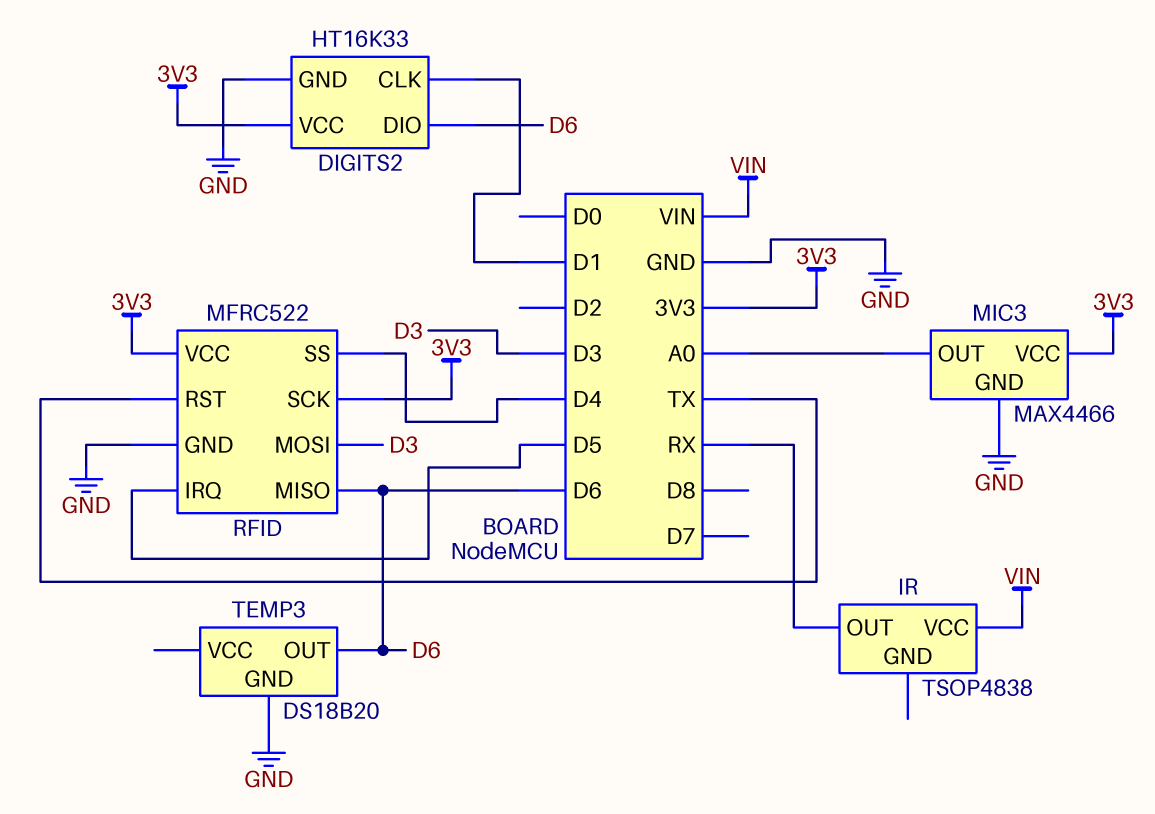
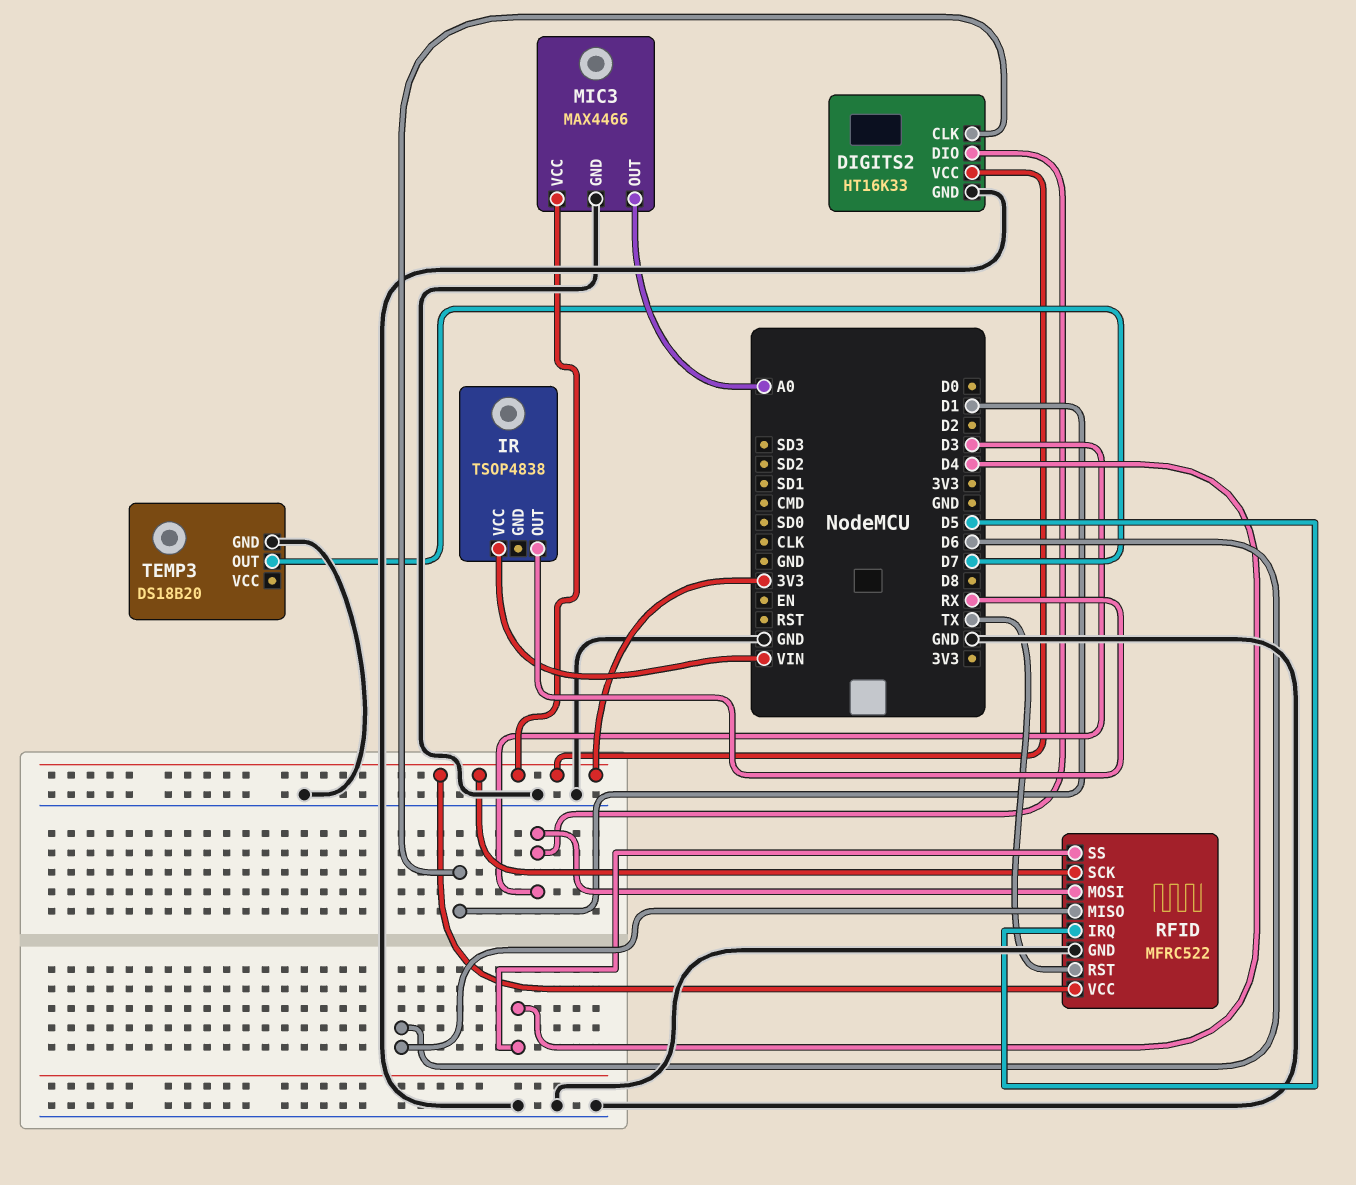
DIGITS2 pin DIO: D6 -> D3
TEMP3 pin OUT: D6 -> D7

